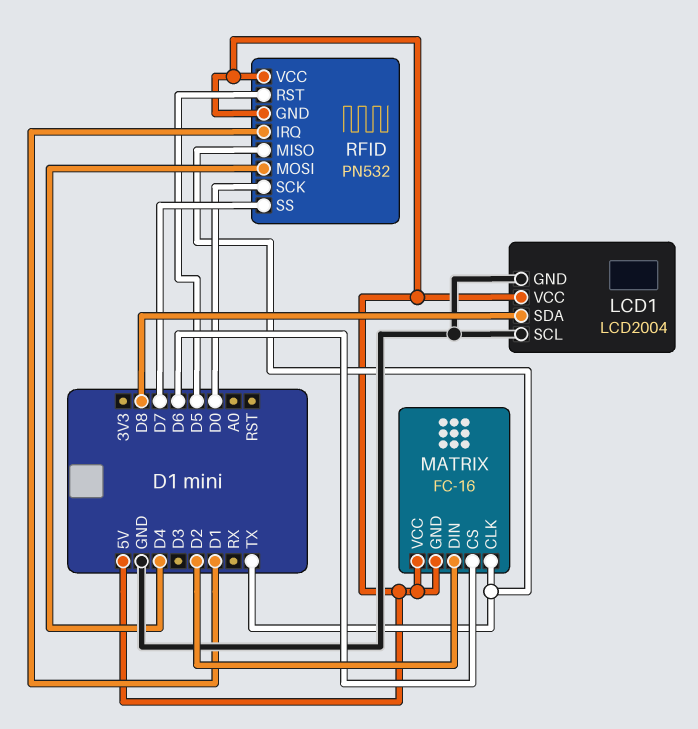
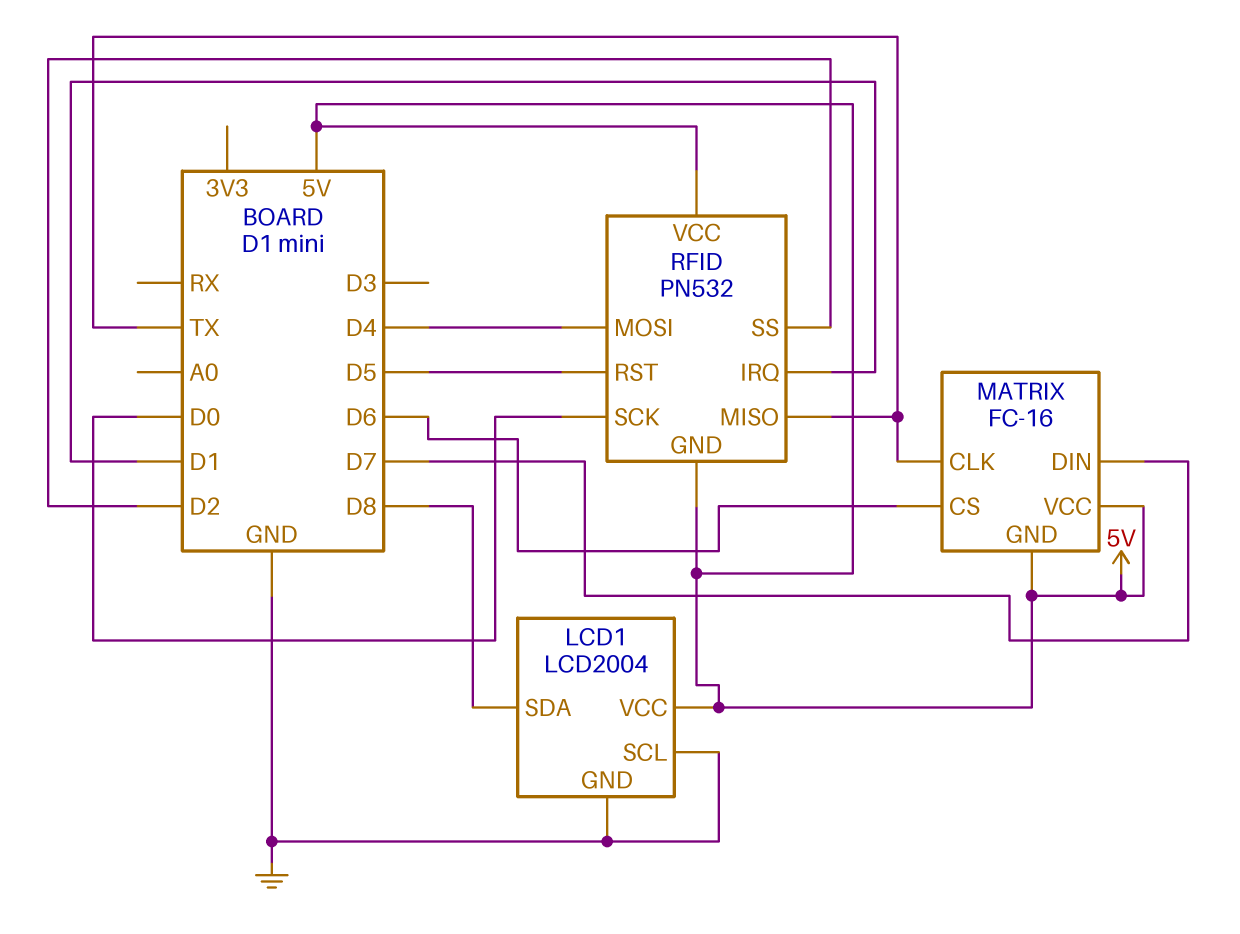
MATRIX pin DIN: D2 -> D7
RFID pin SS: D7 -> D2

